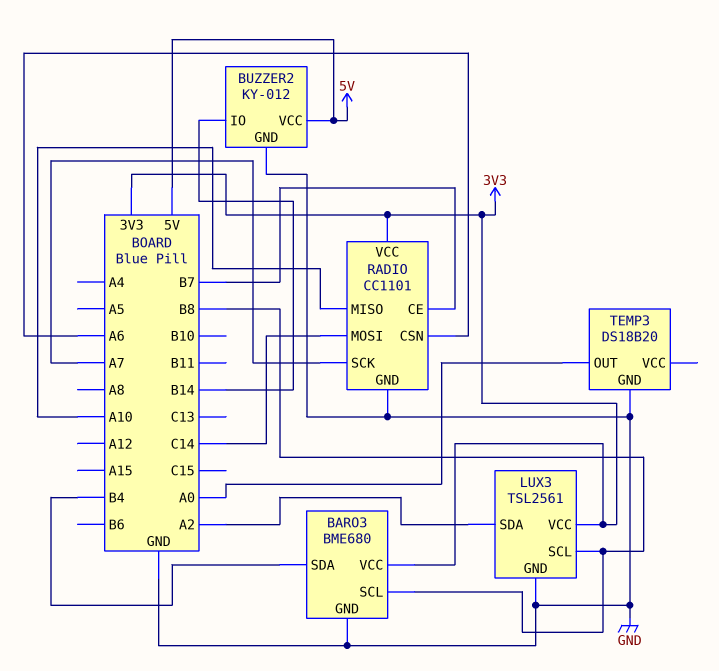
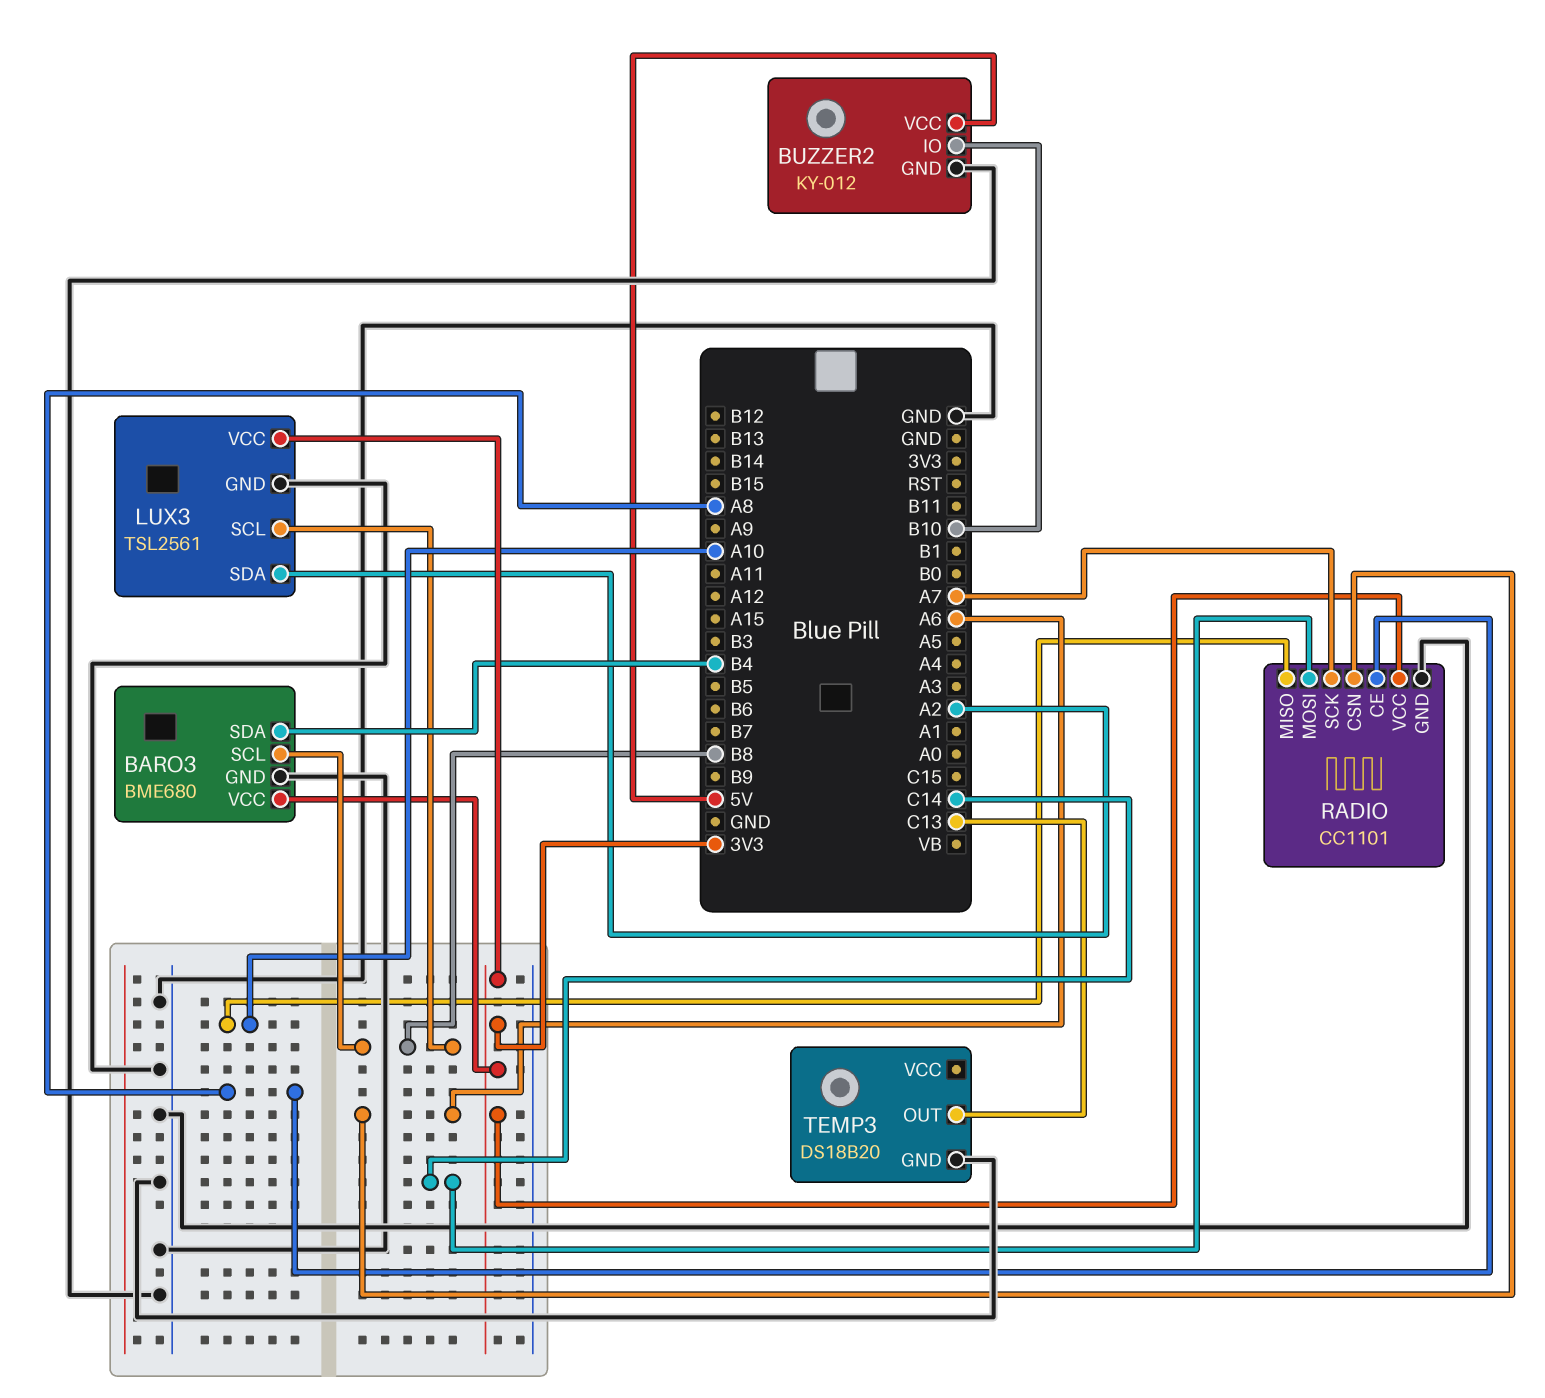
BUZZER2 pin IO: B14 -> B10
RADIO pin CE: B7 -> A8
TEMP3 pin OUT: A0 -> C13

